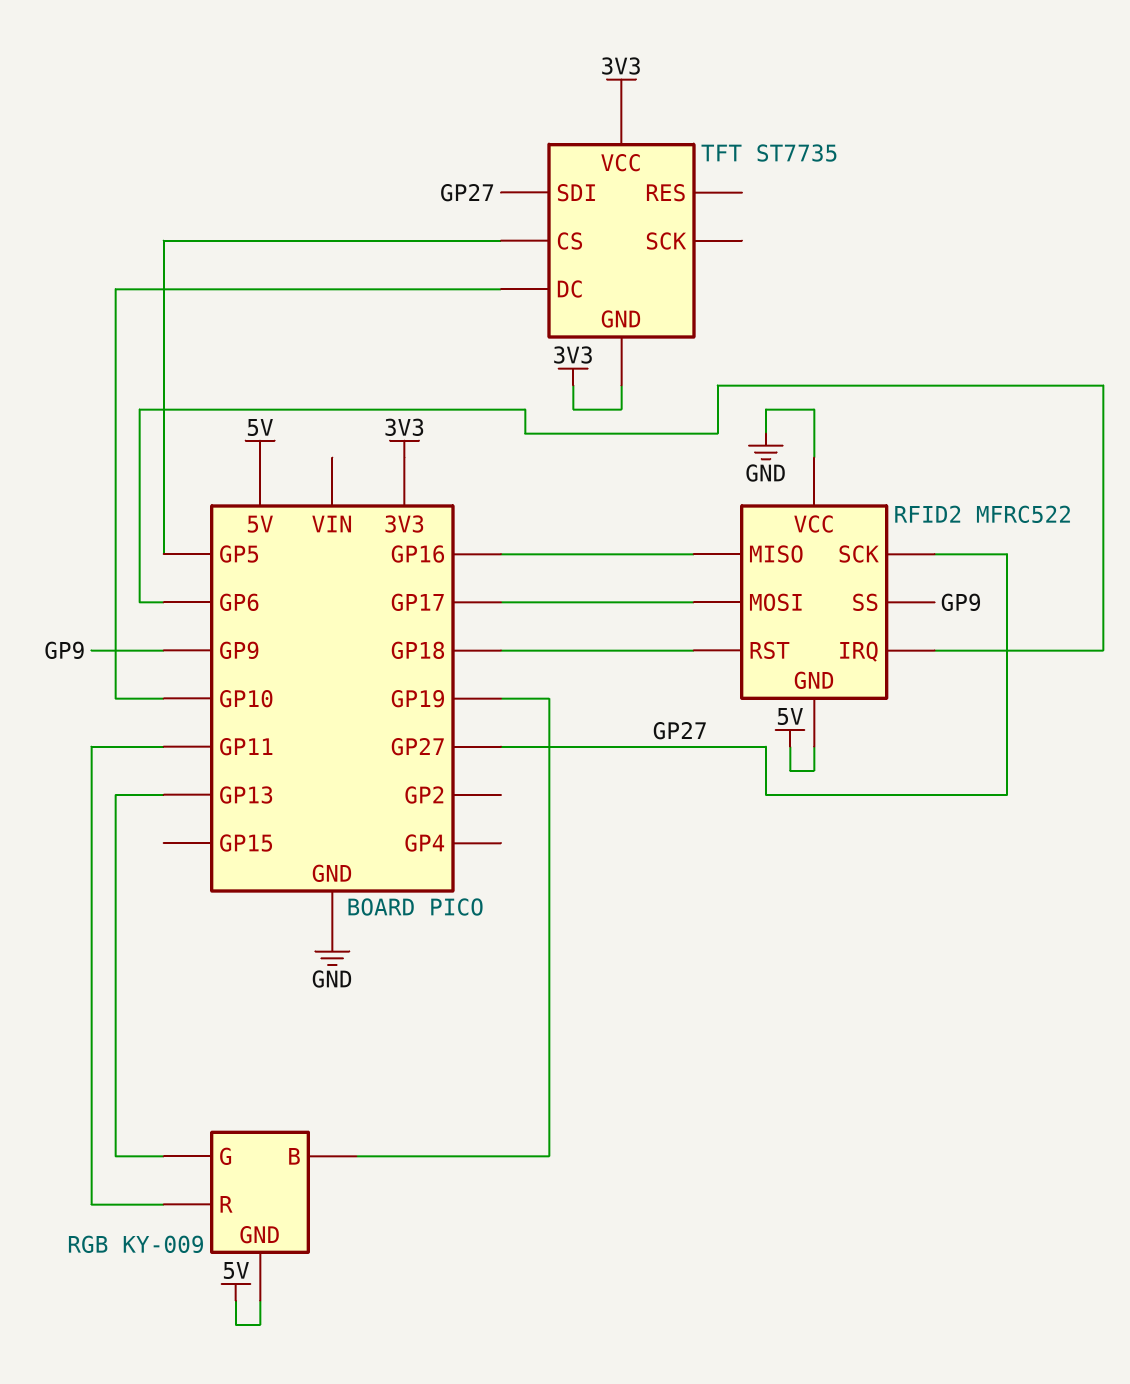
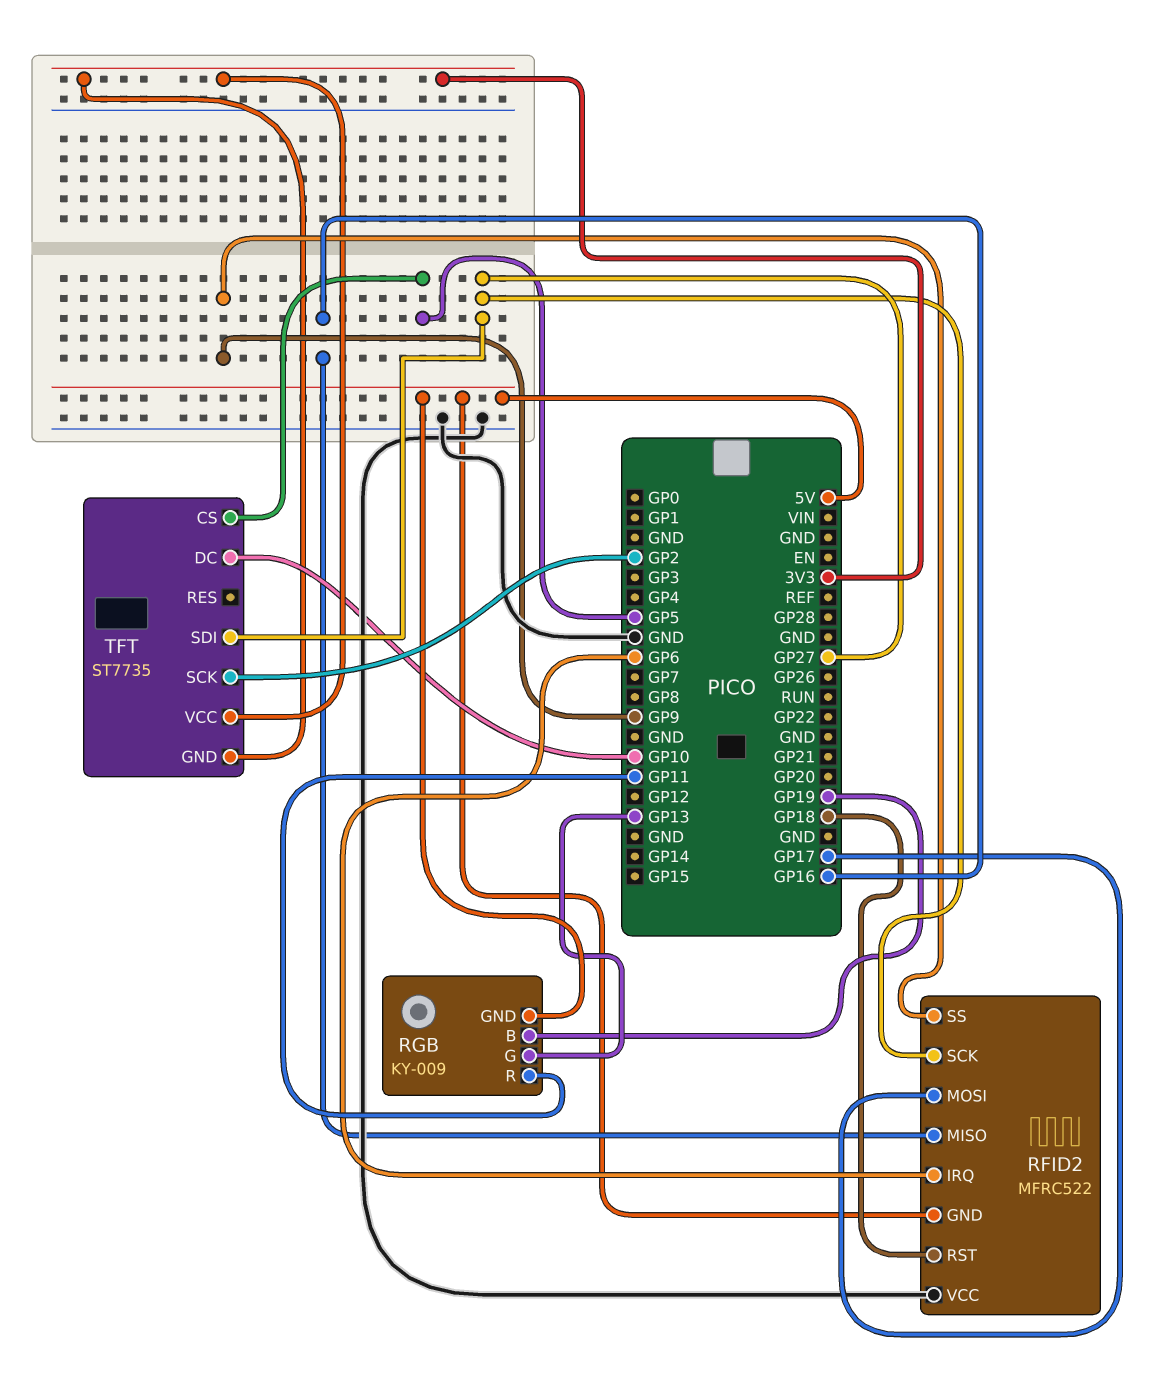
TFT pin SCK: none -> GP2

